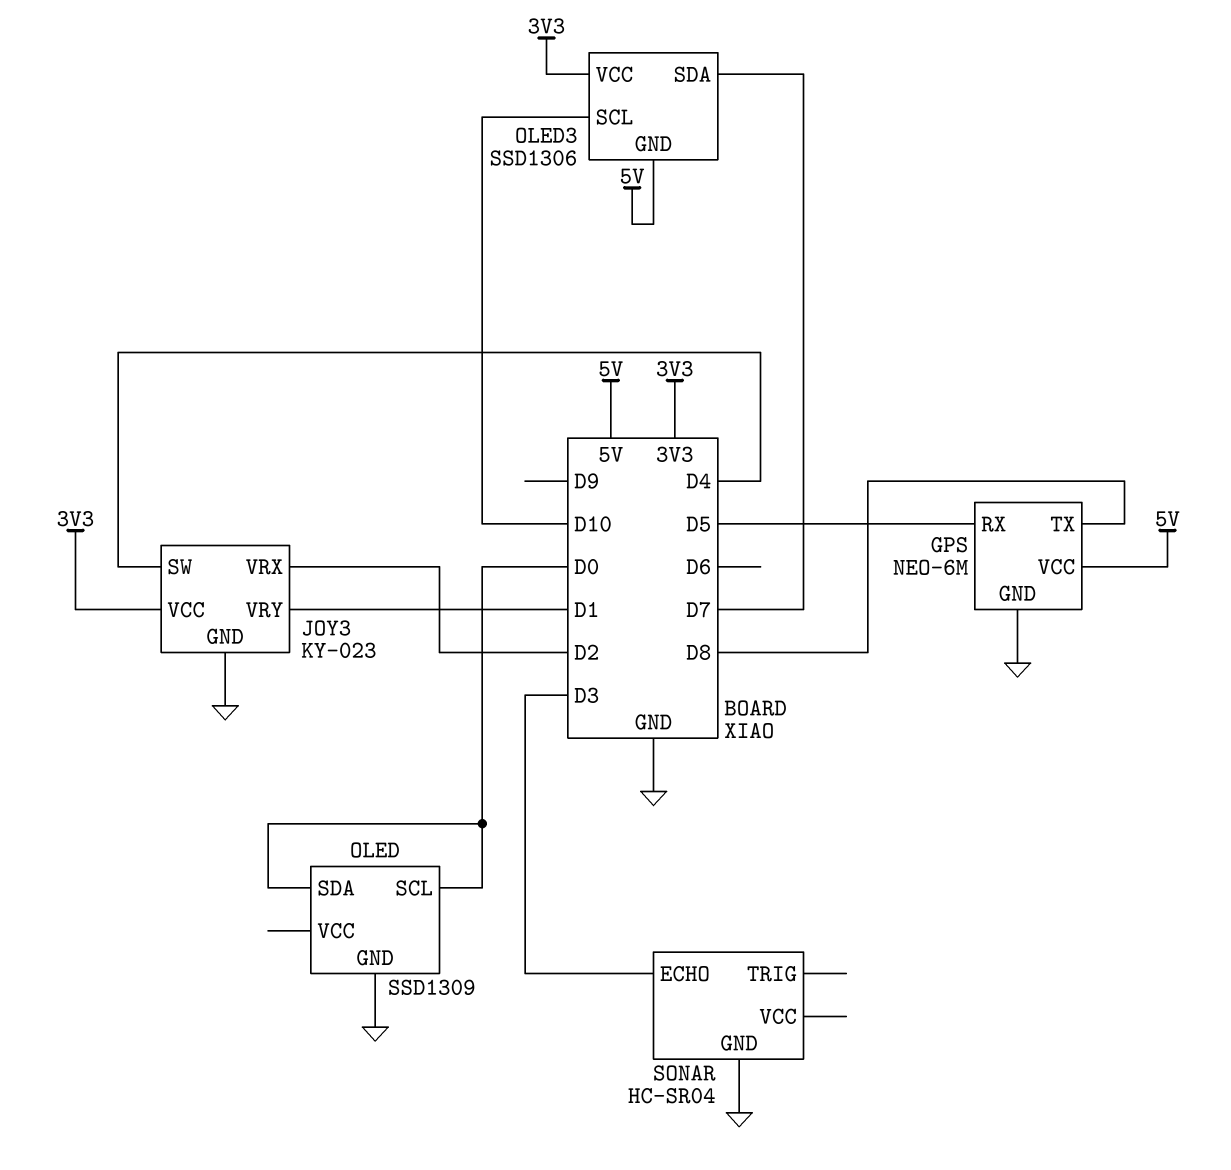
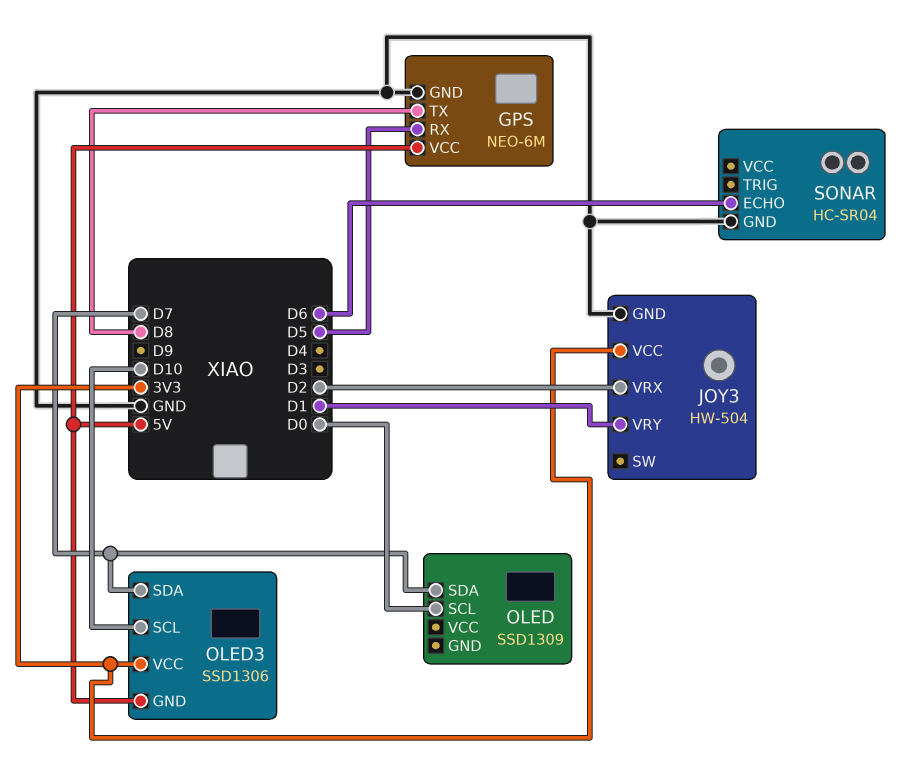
JOY3: KY-023 -> HW-504
JOY3 pin SW: D4 -> none
OLED pin GND: GND -> none
OLED pin SDA: D0 -> D7
SONAR pin ECHO: D3 -> D6

